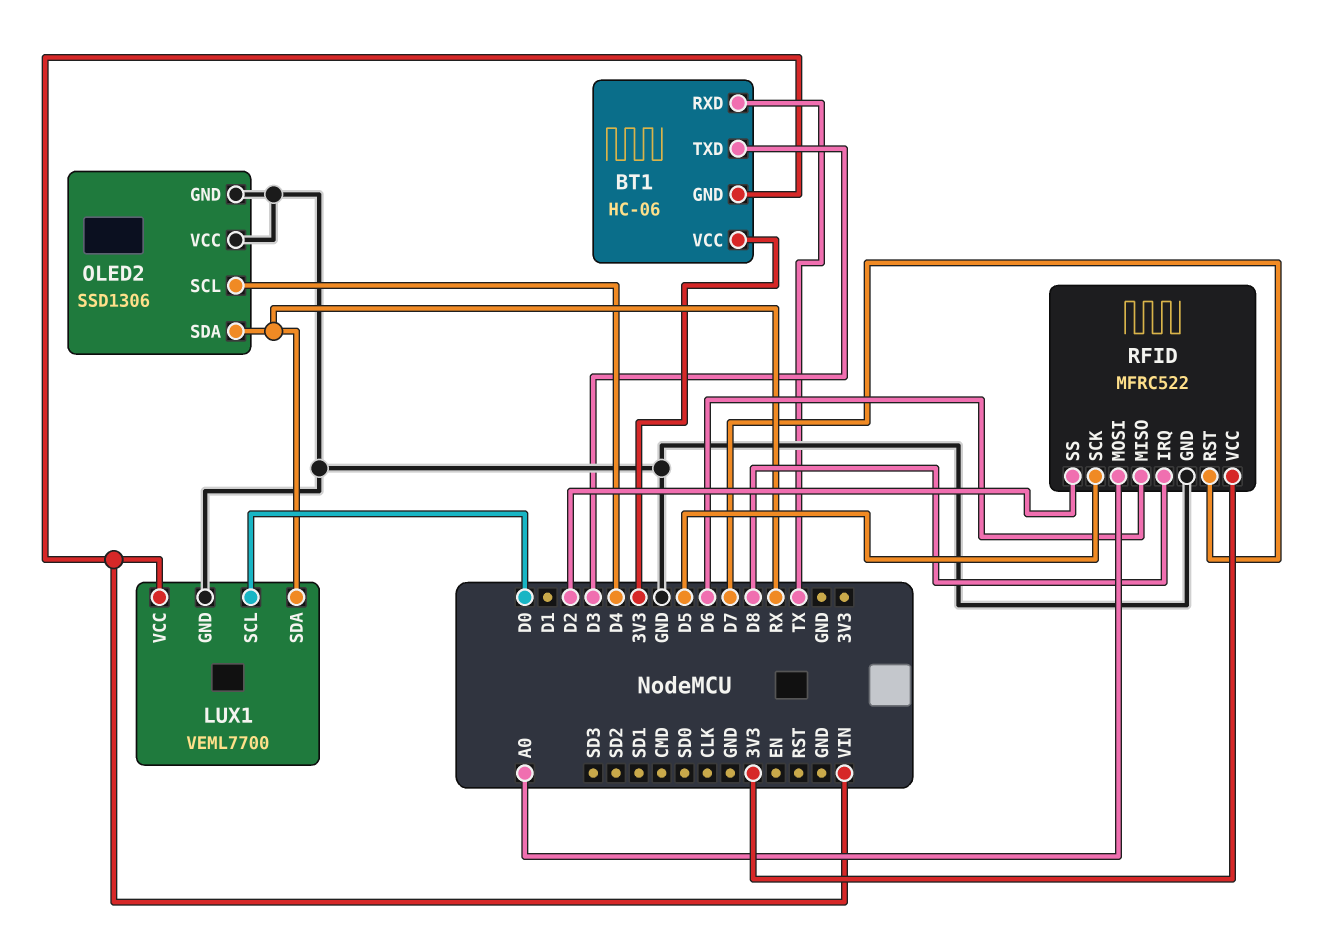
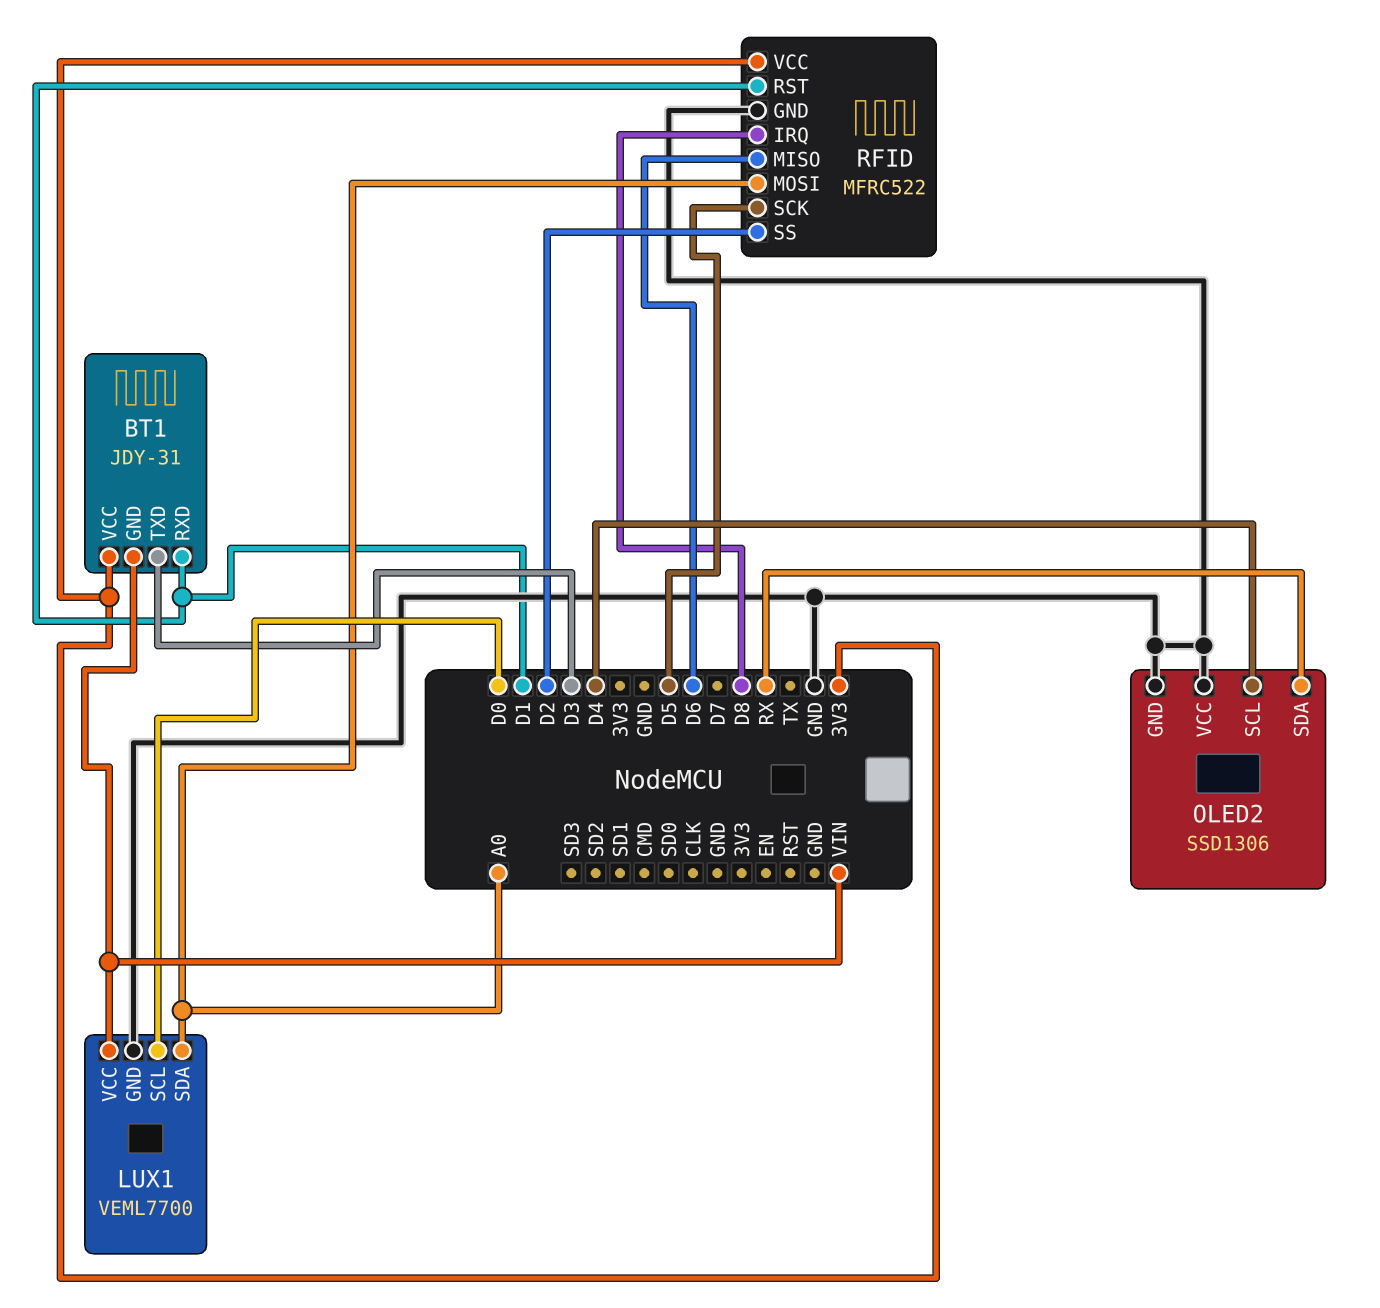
BT1: HC-06 -> JDY-31
BT1 pin RXD: TX -> D1
LUX1 pin SDA: RX -> A0
RFID pin RST: D7 -> D1

